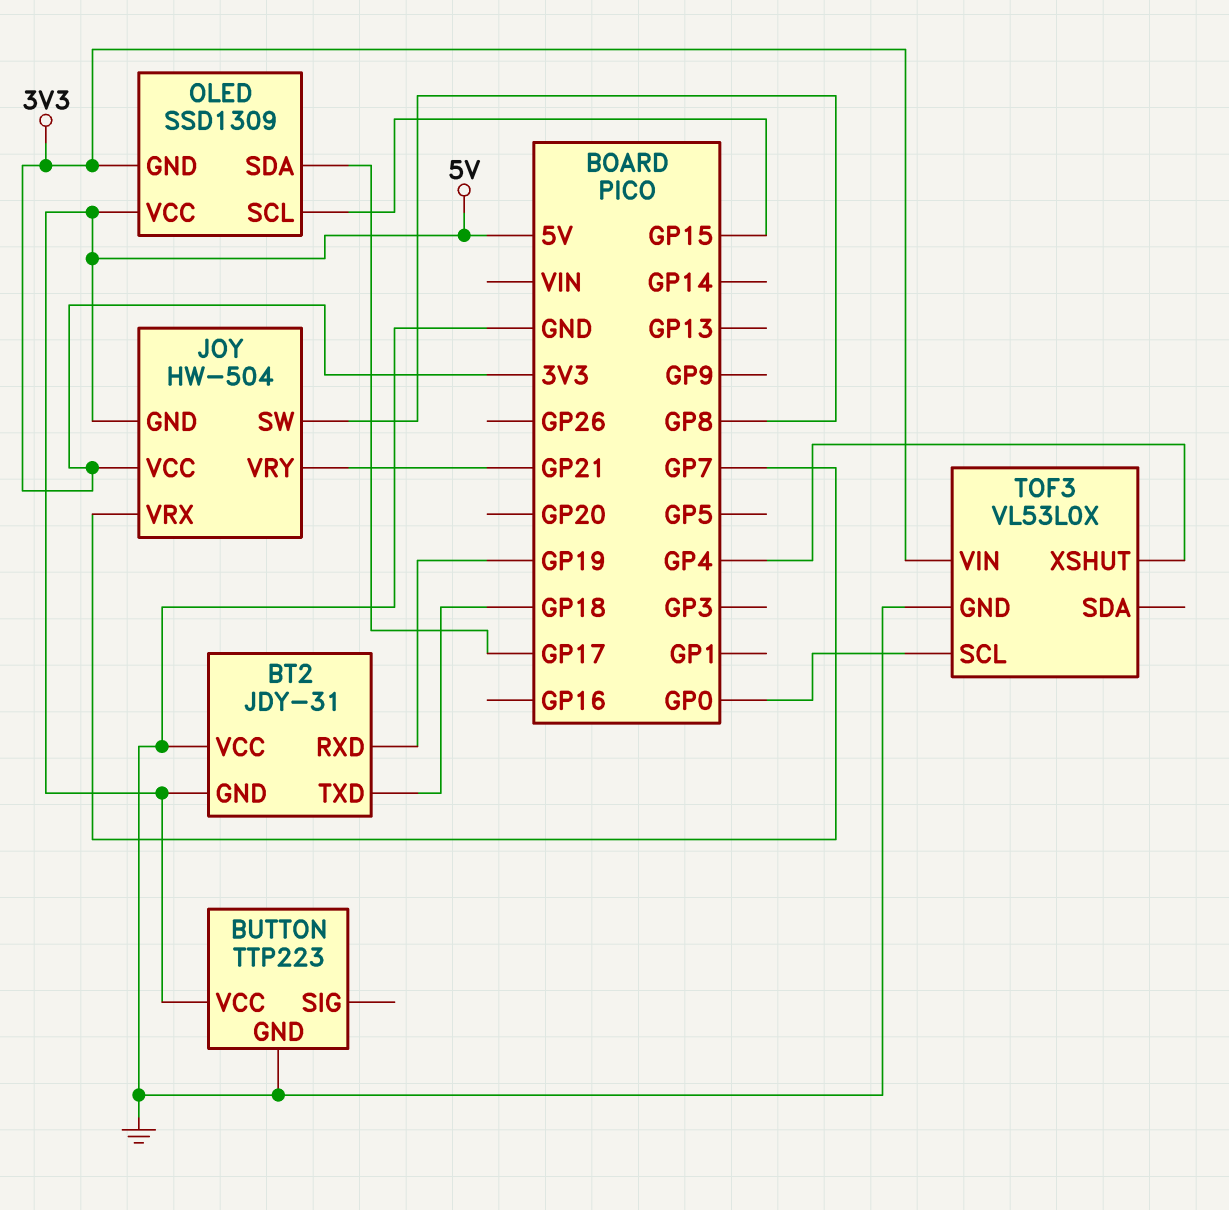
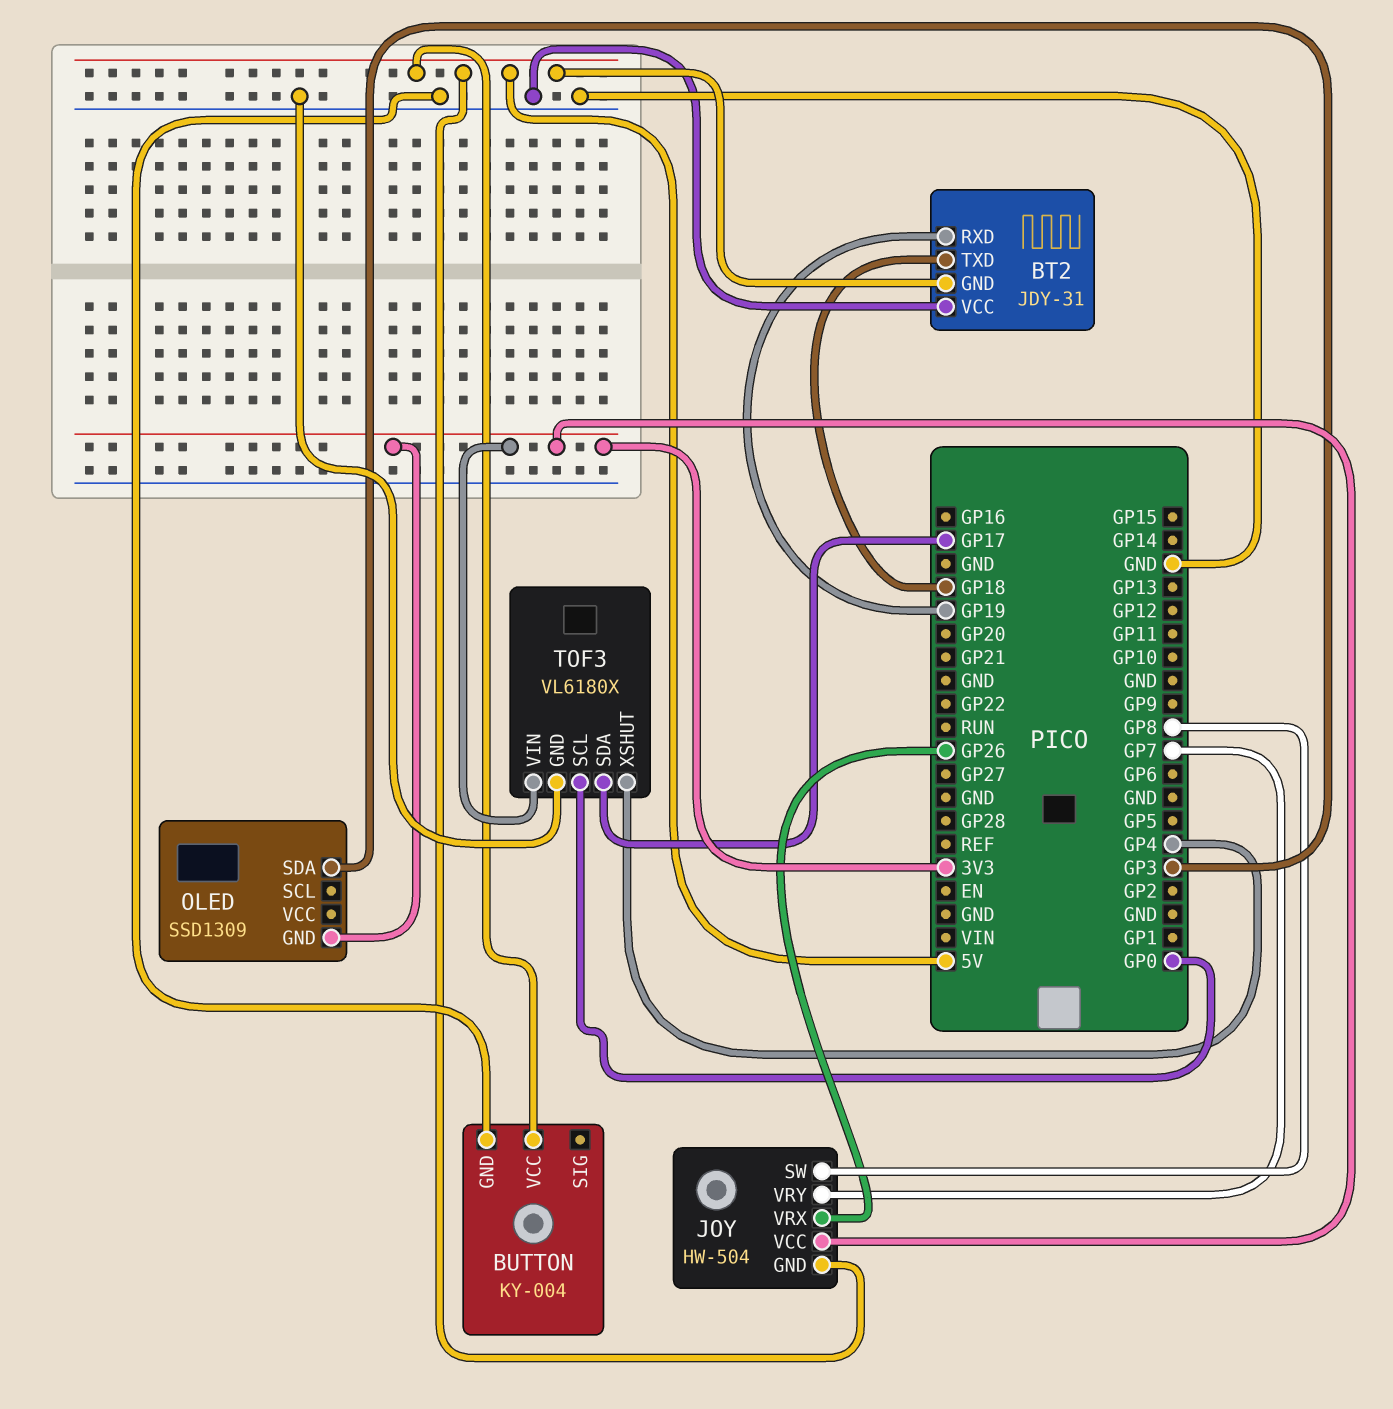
BUTTON: TTP223 -> KY-004
JOY pin VRX: GP7 -> GP26
JOY pin VRY: GP21 -> GP7
OLED pin SCL: GP15 -> none
OLED pin SDA: GP17 -> GP3
OLED pin VCC: 5V -> none
TOF3: VL53L0X -> VL6180X
TOF3 pin SDA: none -> GP17

